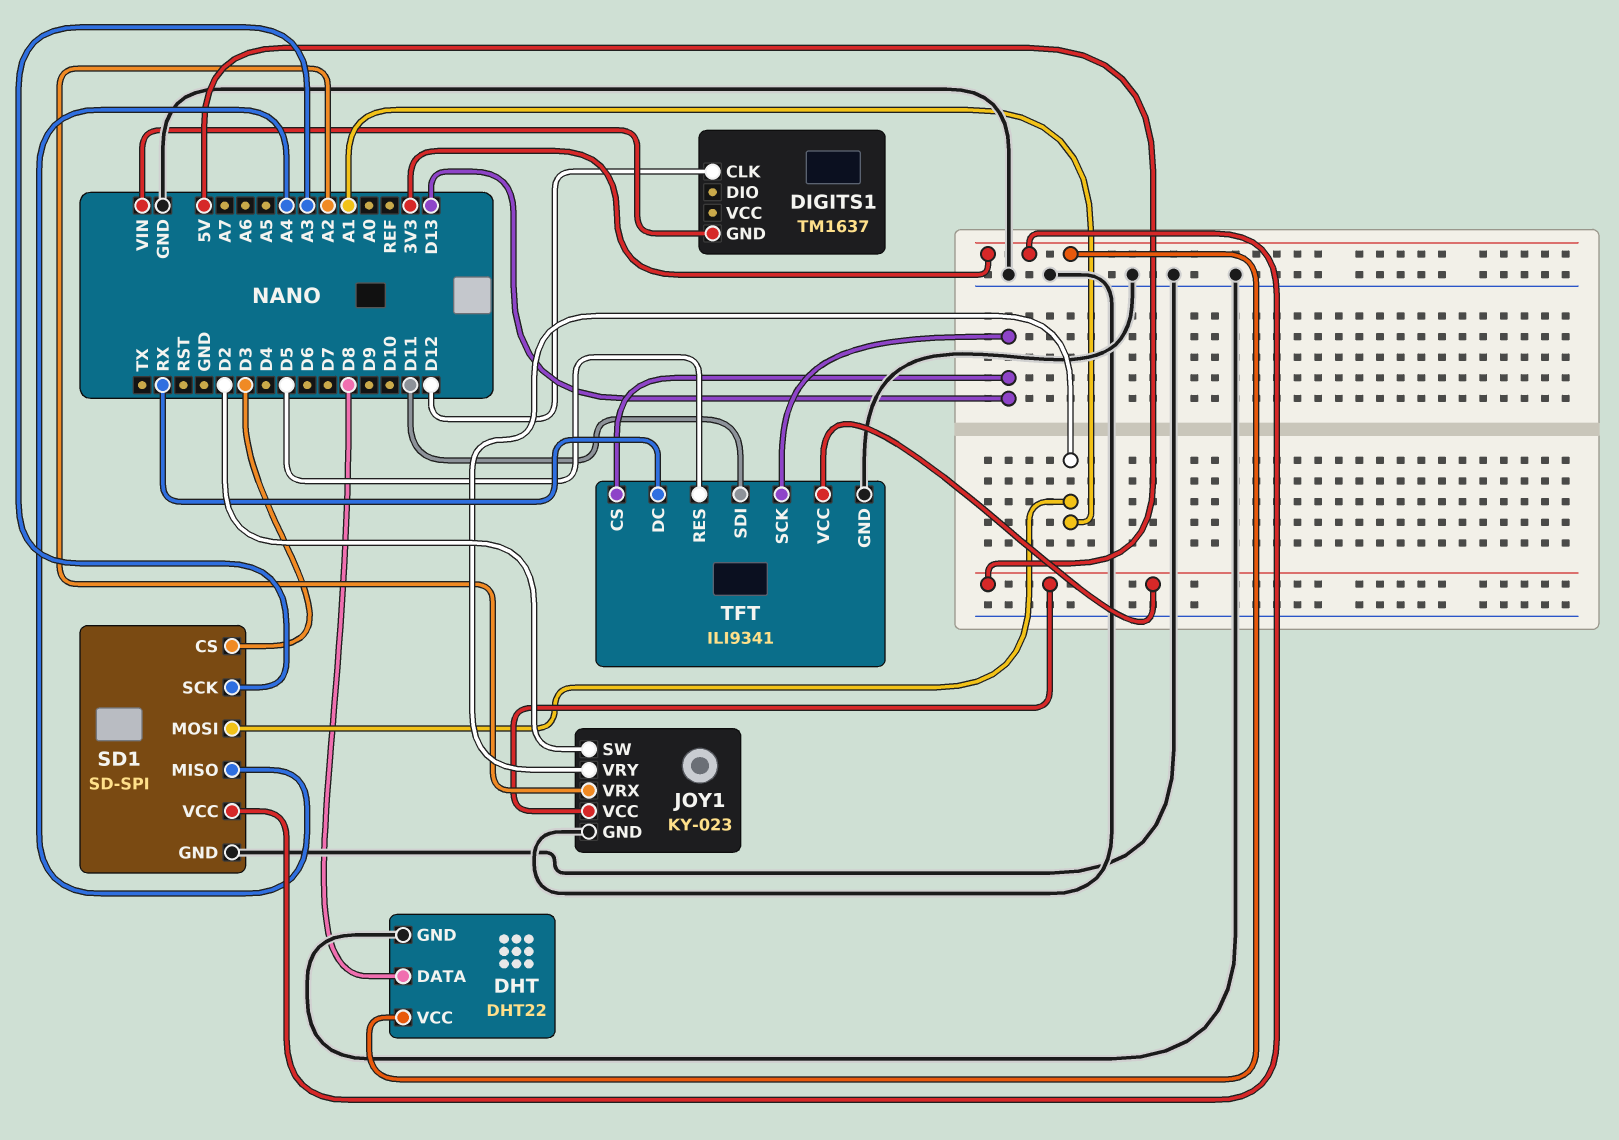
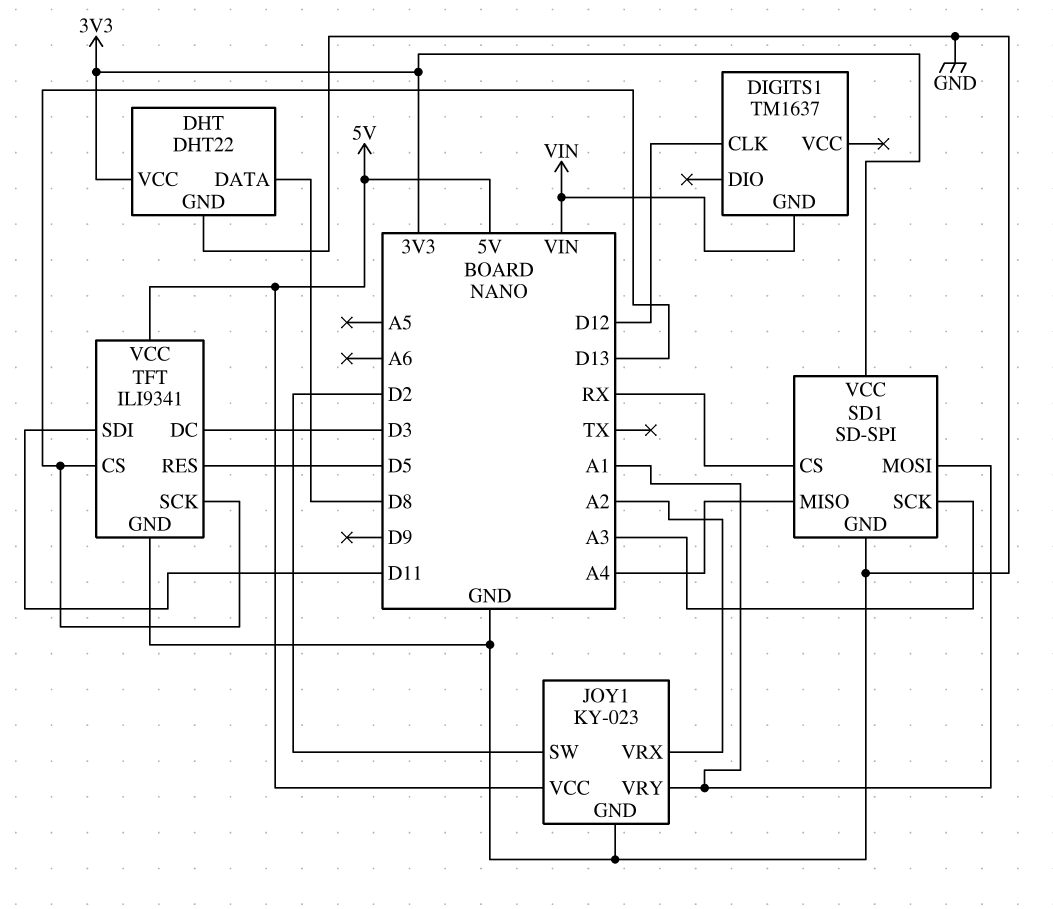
SD1 pin CS: D3 -> RX
TFT pin DC: RX -> D3

